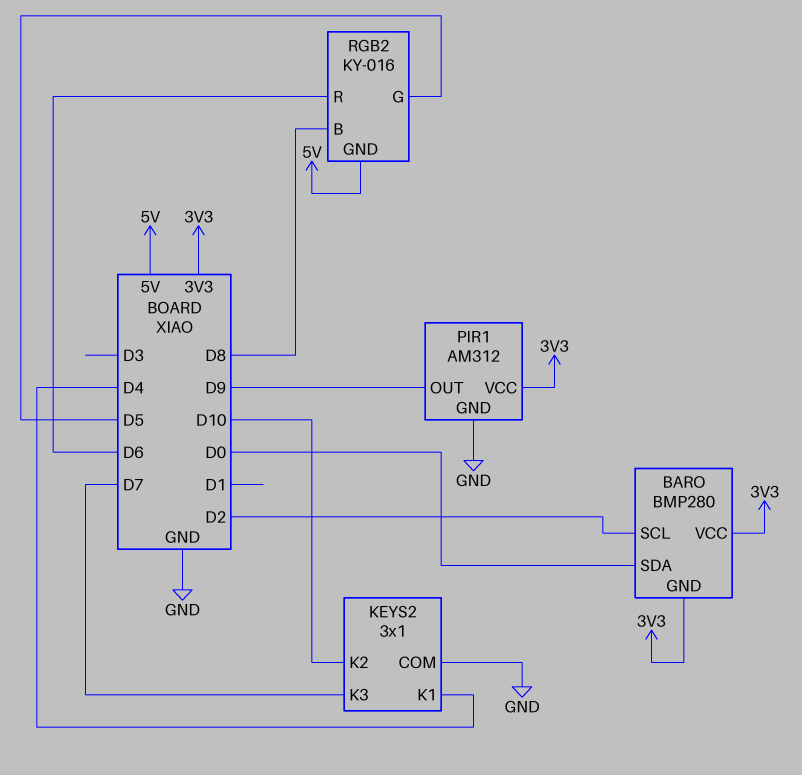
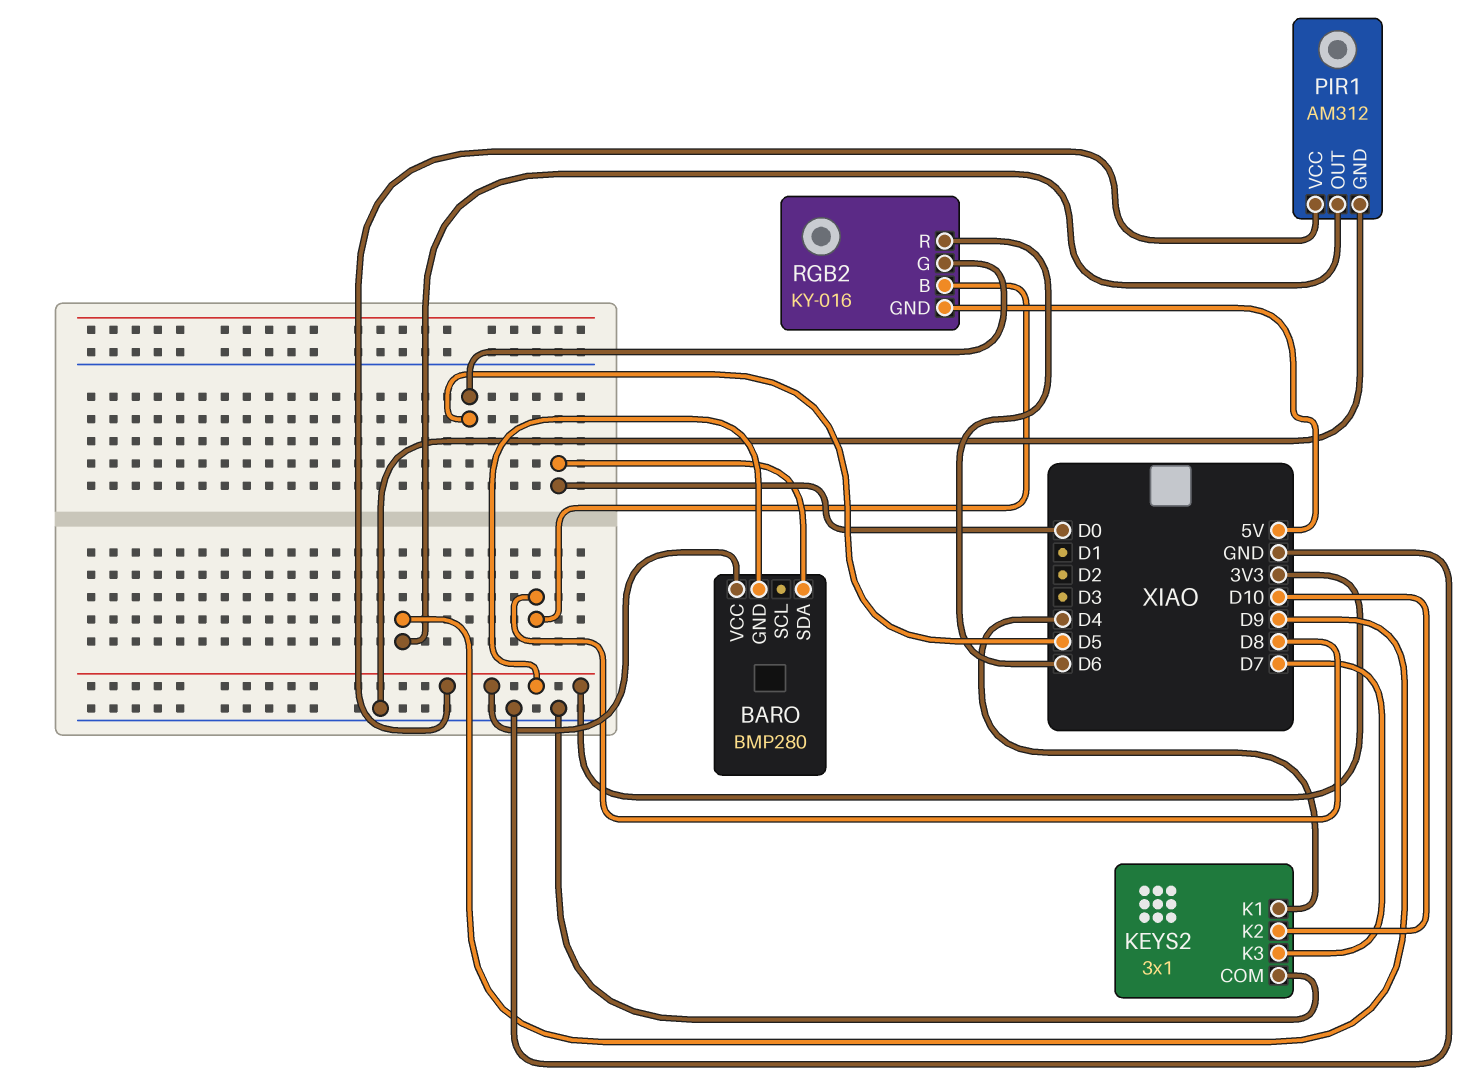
BARO pin SCL: D2 -> none

